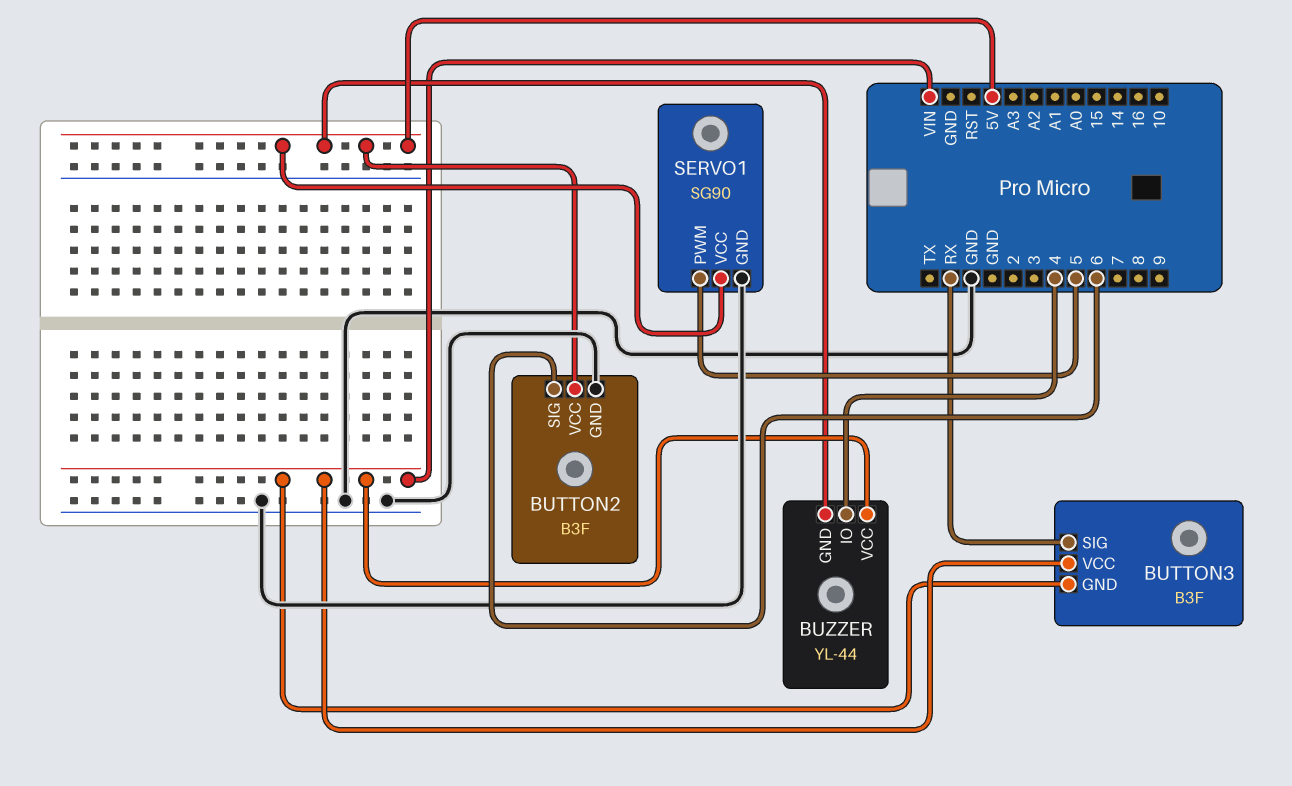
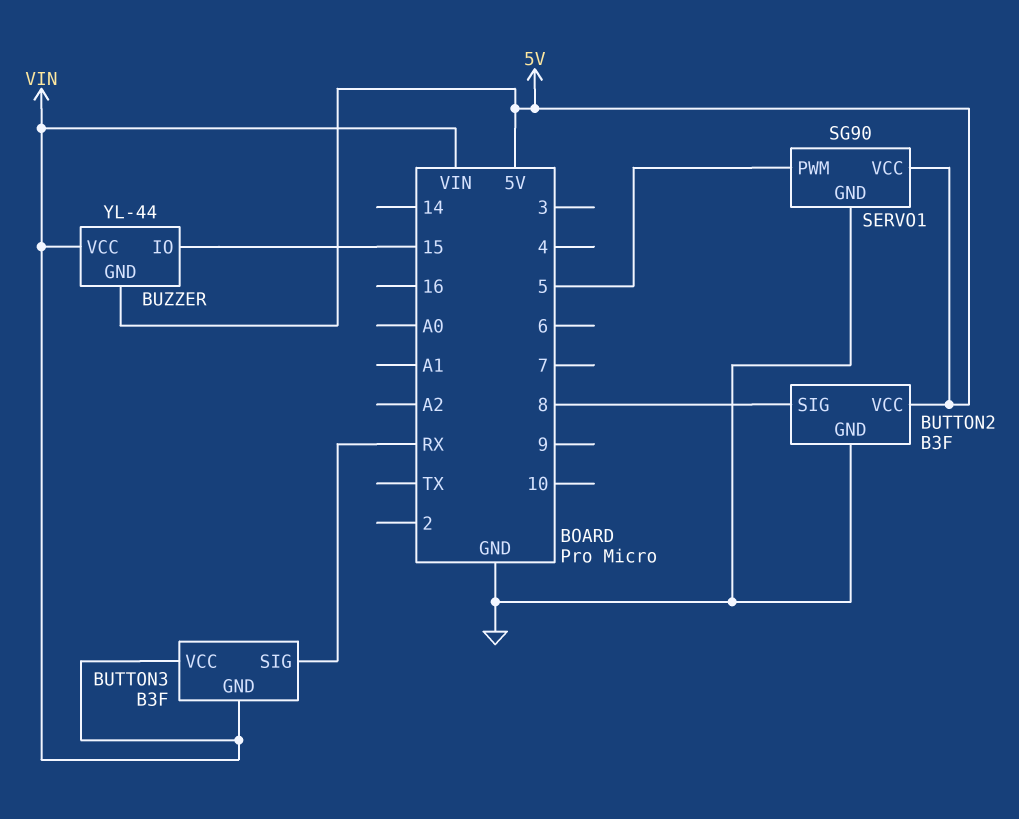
BUTTON2 pin SIG: 6 -> 8
BUZZER pin IO: 4 -> 15

